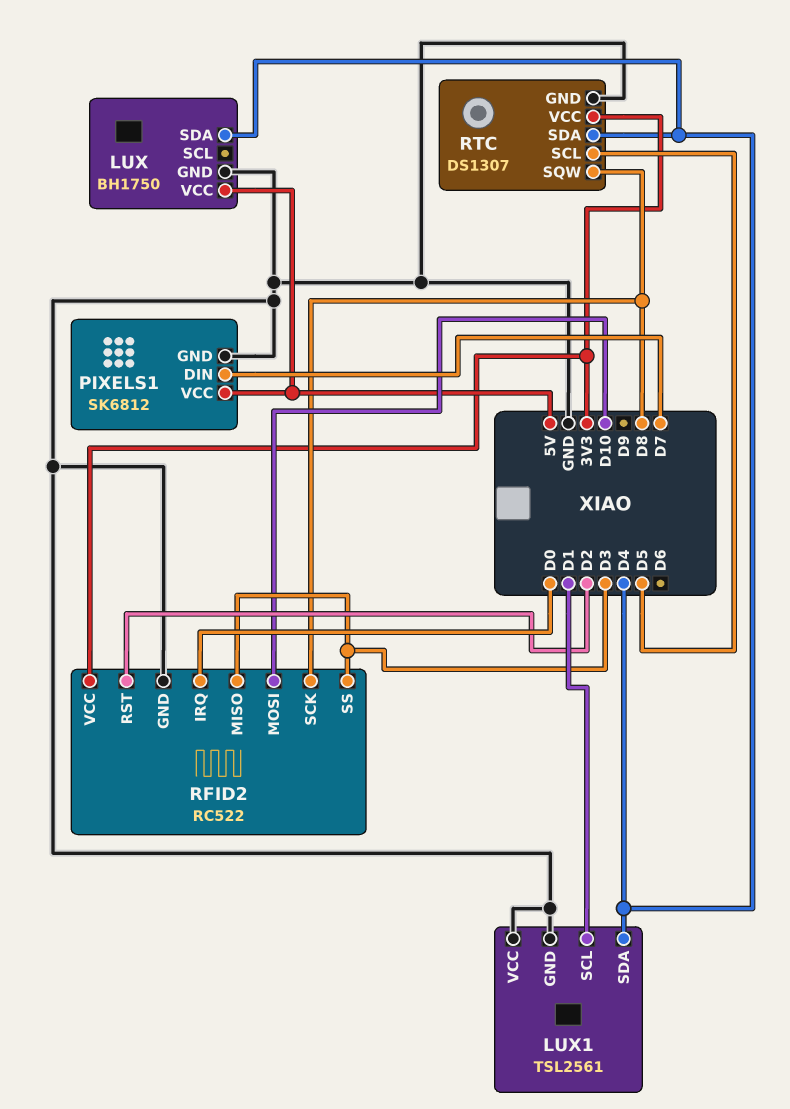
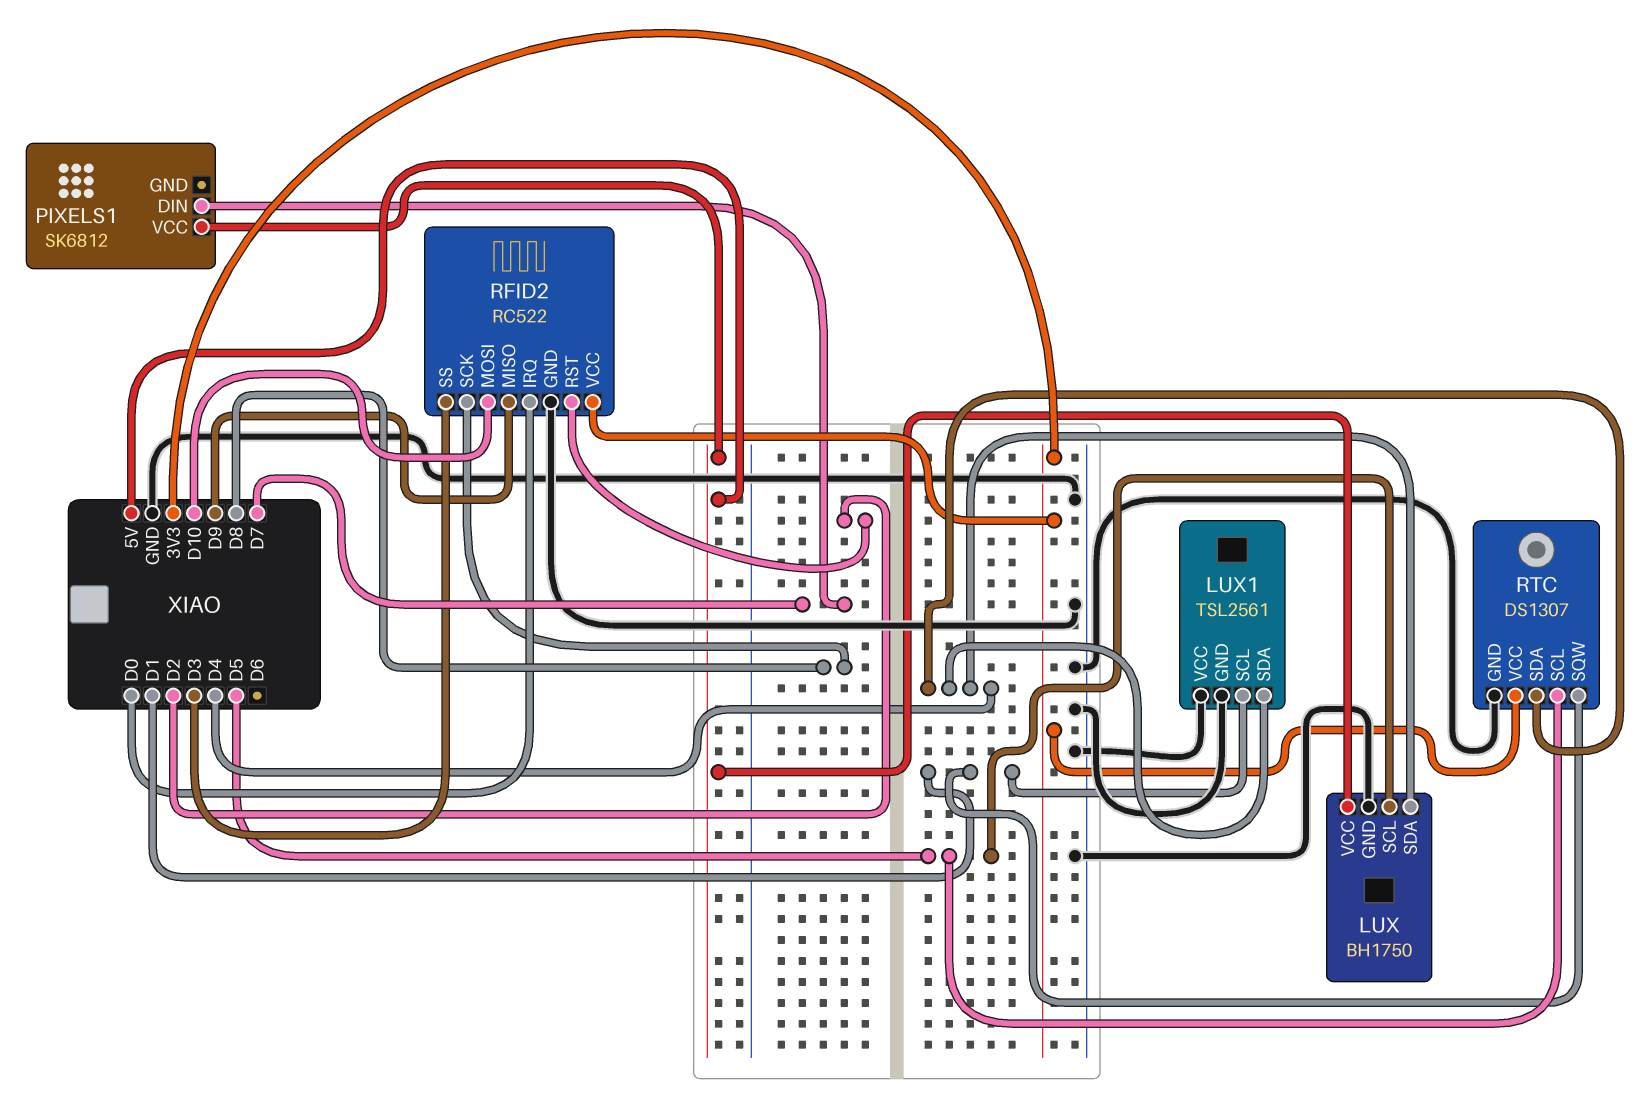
LUX pin SCL: none -> D5
PIXELS1 pin GND: GND -> none
RFID2 pin MISO: D3 -> D9
RTC pin SQW: D8 -> D1

